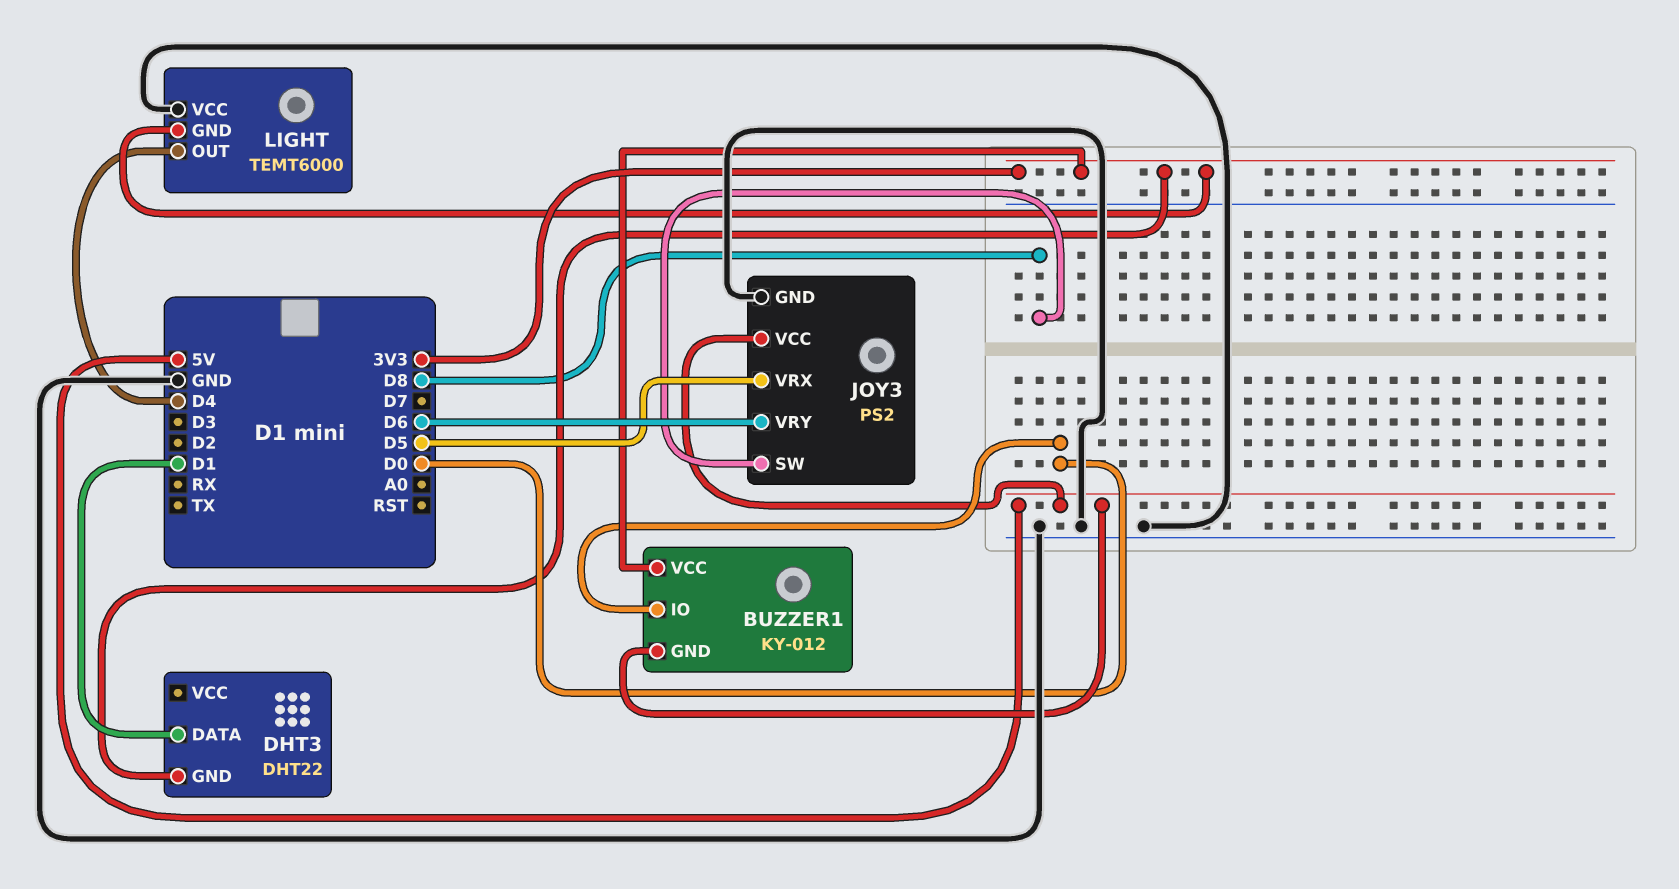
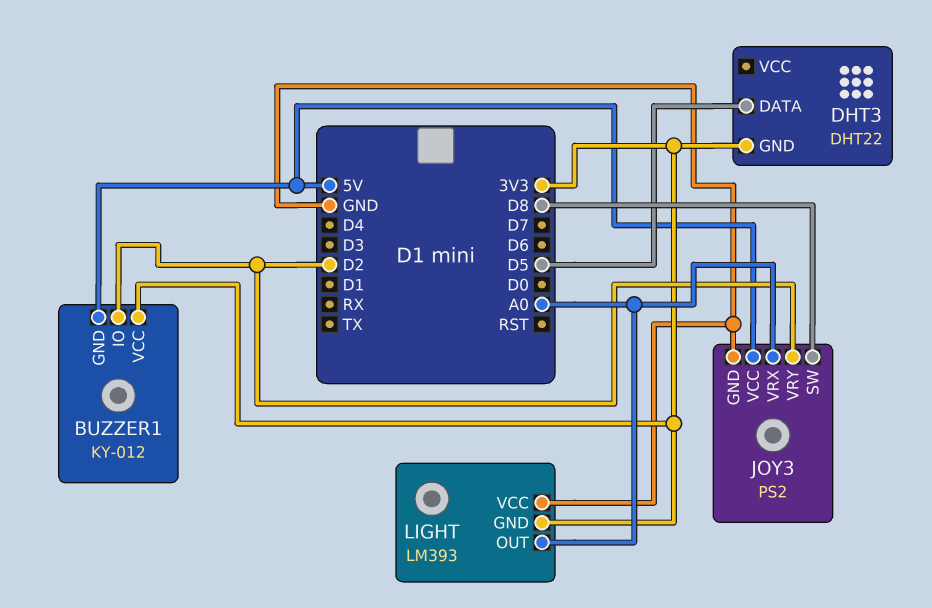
BUZZER1 pin IO: D0 -> D2
DHT3 pin DATA: D1 -> D5
JOY3 pin VRX: D5 -> A0
JOY3 pin VRY: D6 -> D2
LIGHT: TEMT6000 -> LM393
LIGHT pin OUT: D4 -> A0

